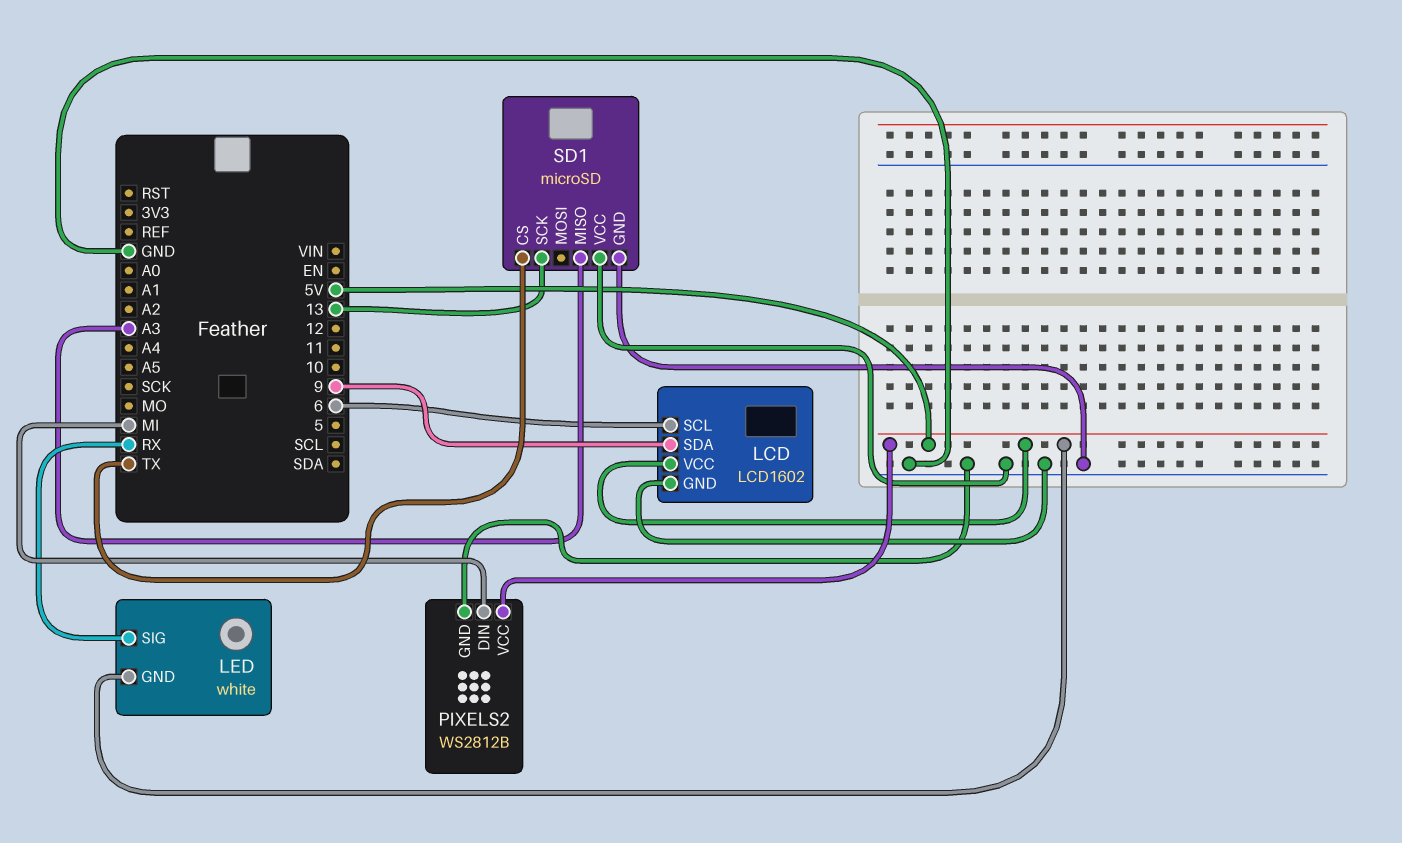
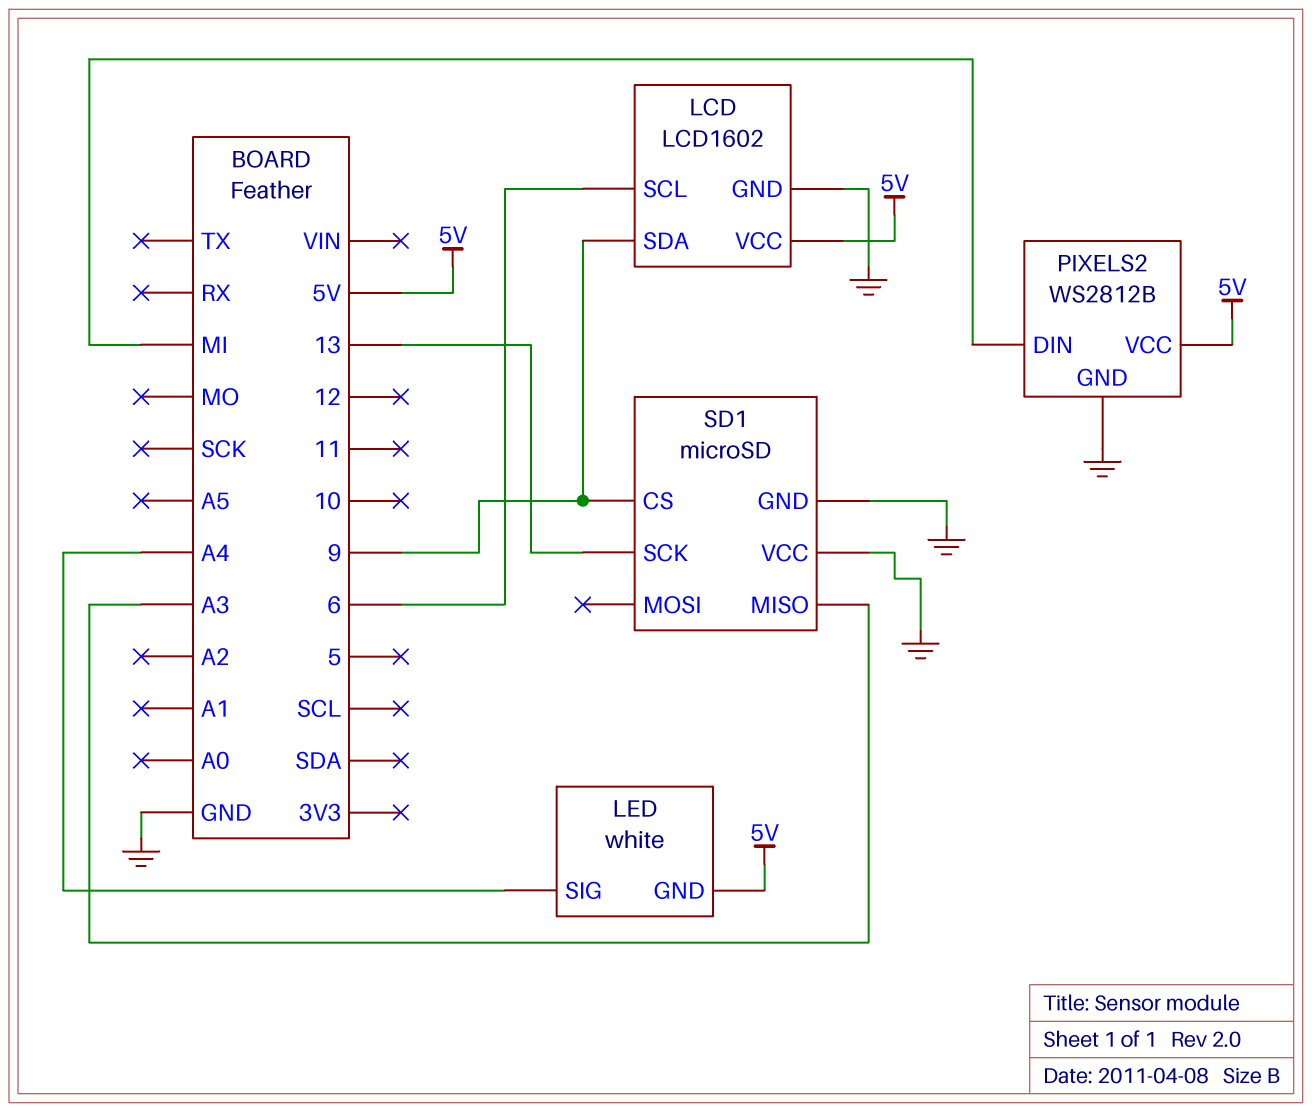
LED pin SIG: RX -> A4
SD1 pin CS: TX -> 9

